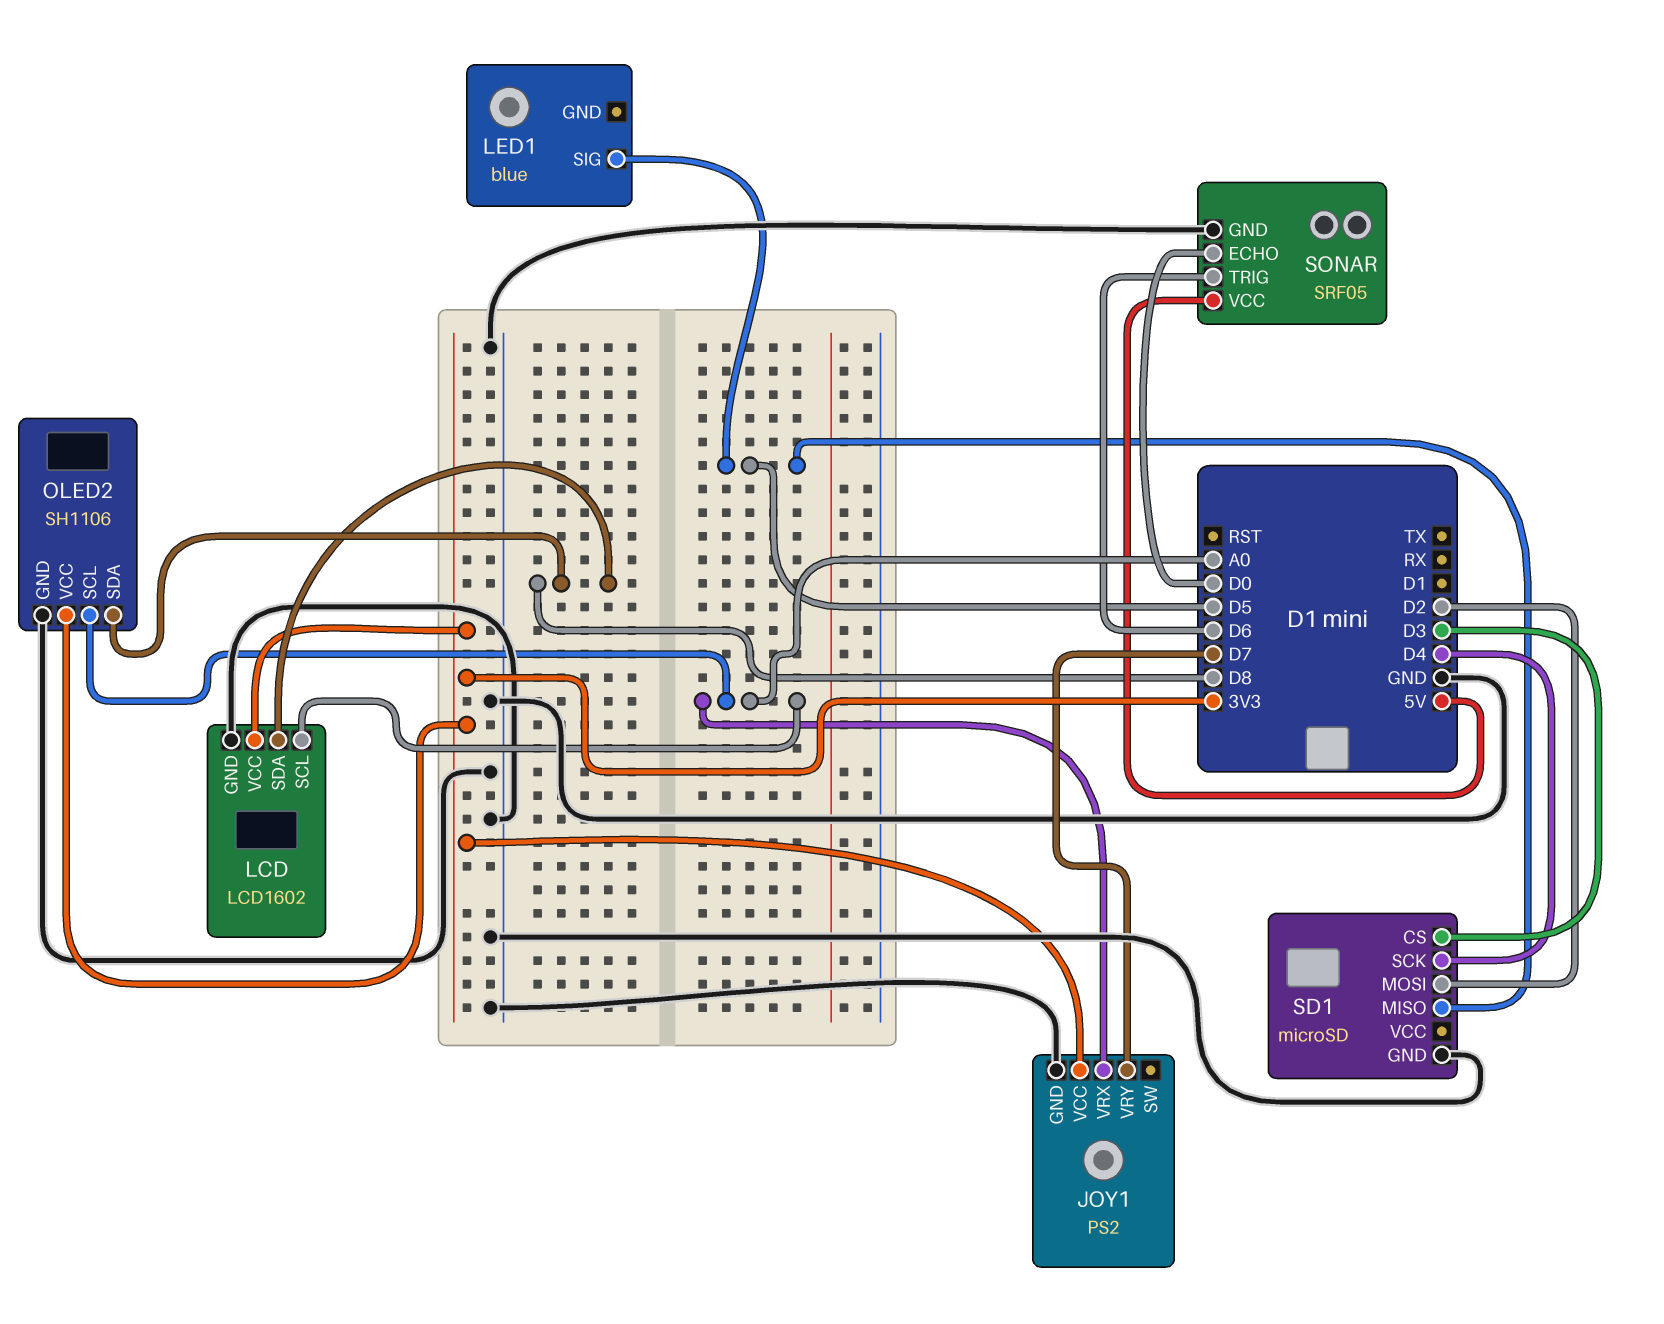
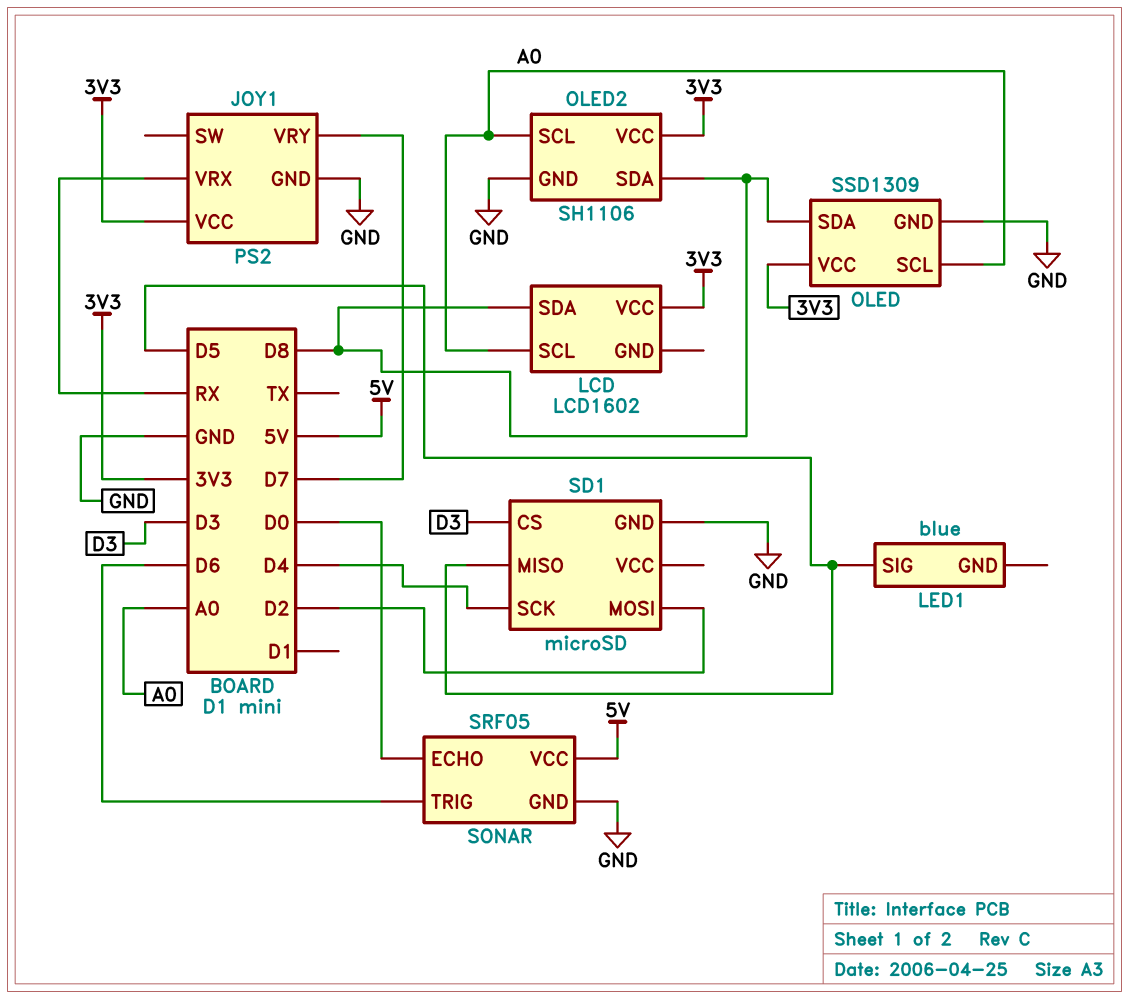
JOY1 pin VRX: A0 -> RX
LCD pin GND: GND -> none
OLED: none -> SSD1309
OLED pin GND: none -> GND
OLED pin SCL: none -> A0
OLED pin SDA: none -> D8
OLED pin VCC: none -> 3V3

